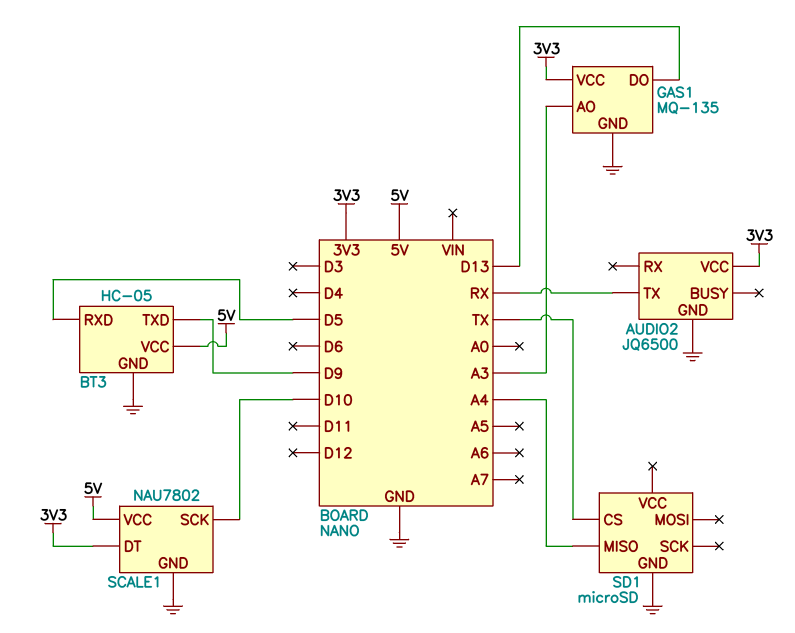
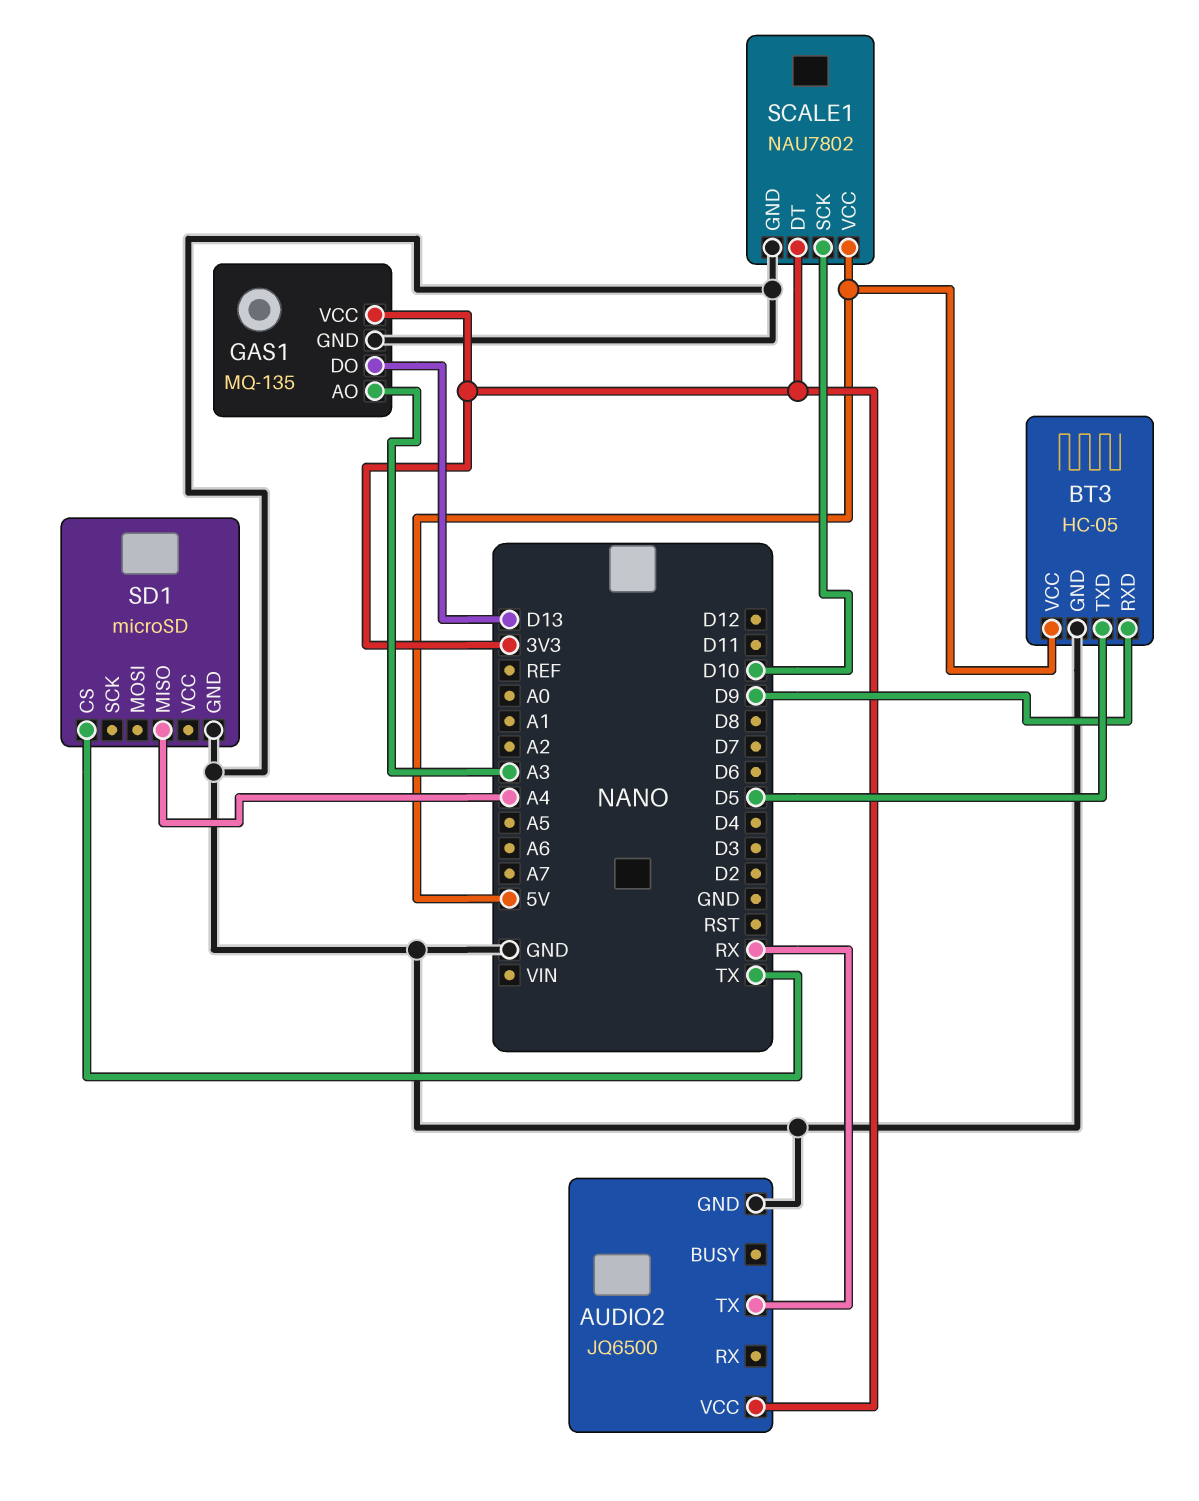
BT3 pin RXD: D5 -> D9
BT3 pin TXD: D9 -> D5

